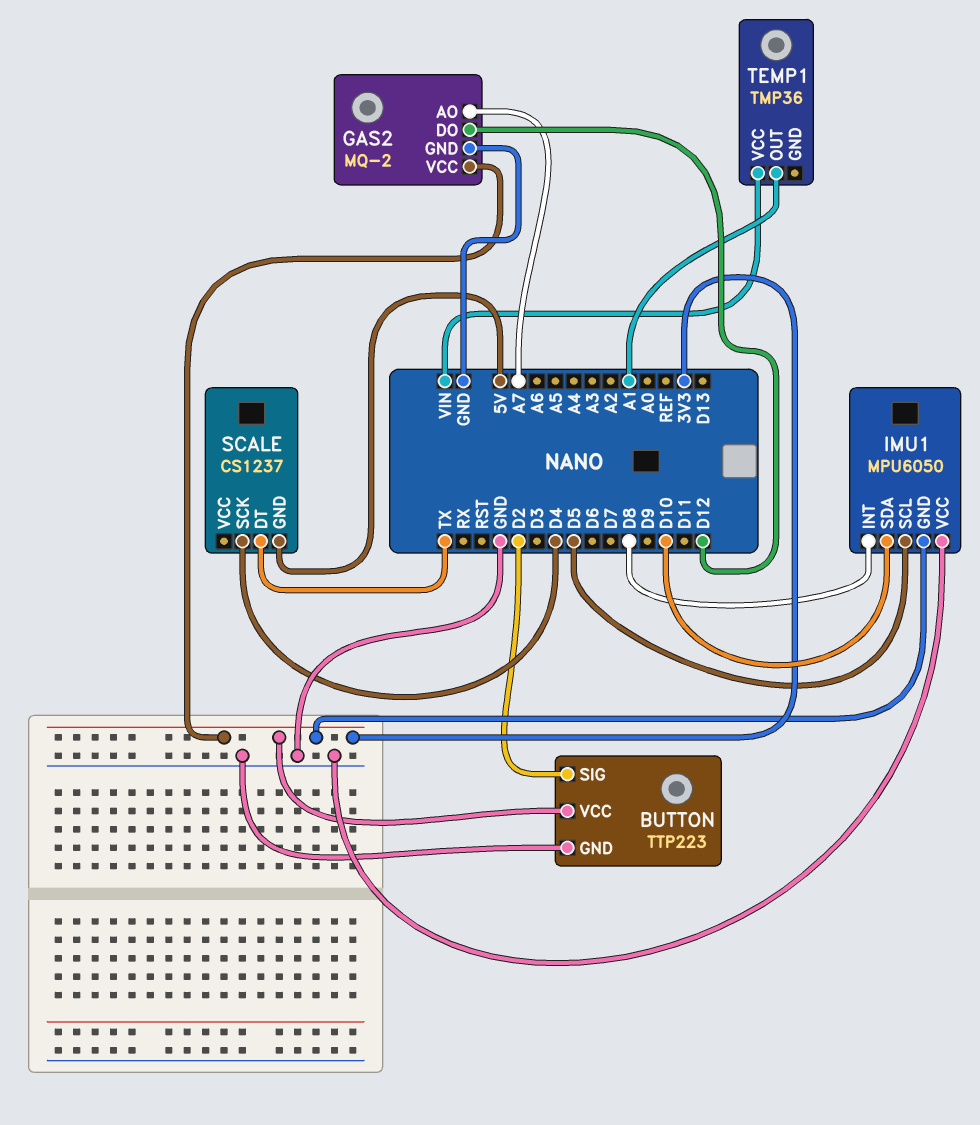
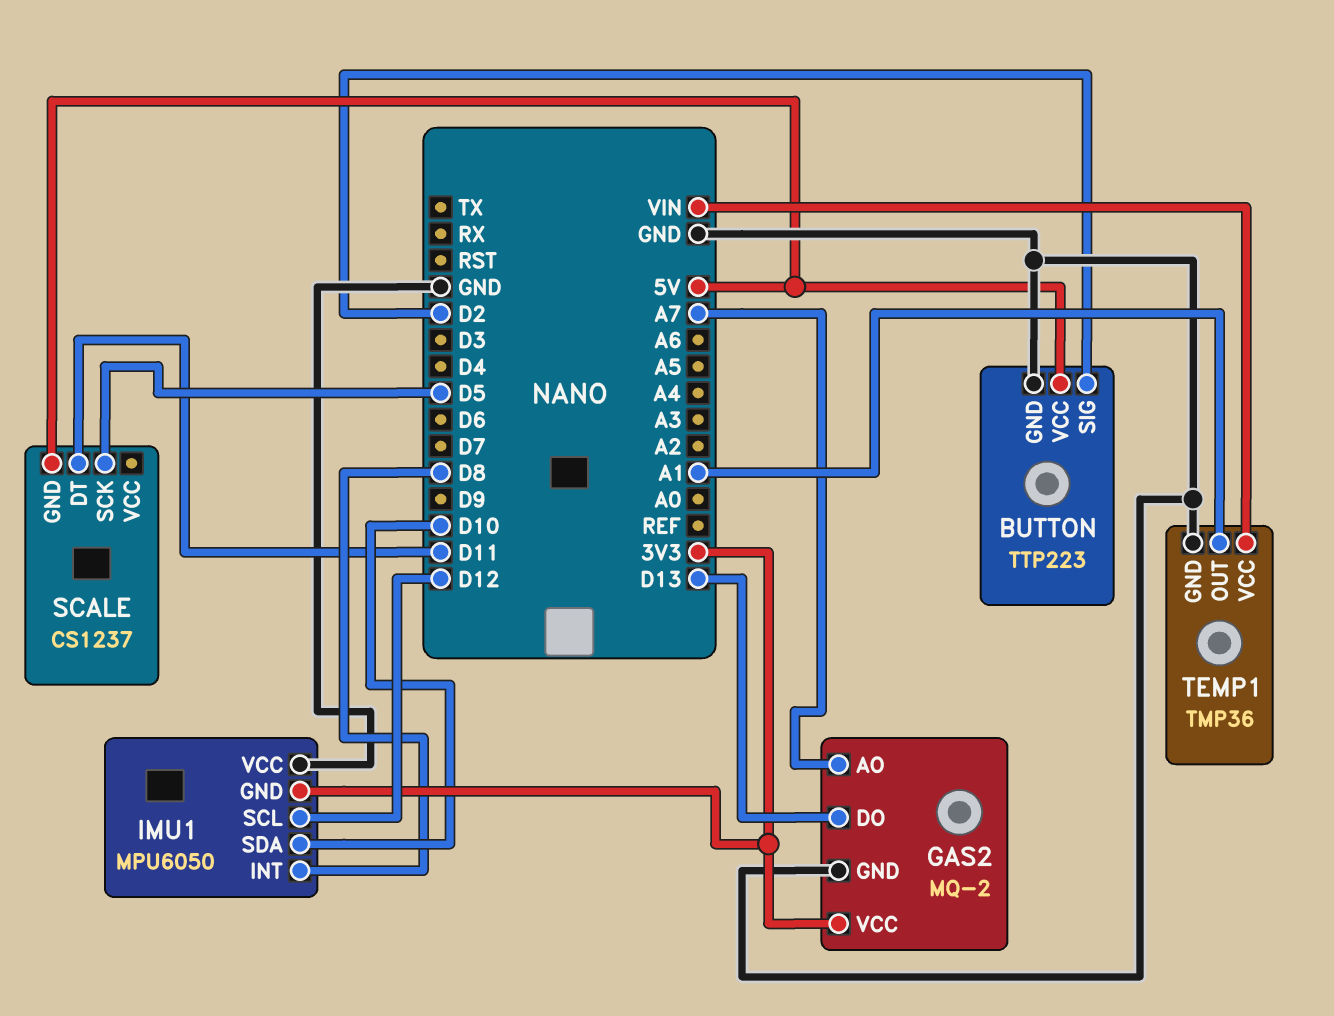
BUTTON pin VCC: 3V3 -> 5V
GAS2 pin DO: D12 -> D13
IMU1 pin SCL: D5 -> D12
SCALE pin DT: TX -> D11
SCALE pin SCK: D4 -> D5
TEMP1 pin GND: none -> GND

